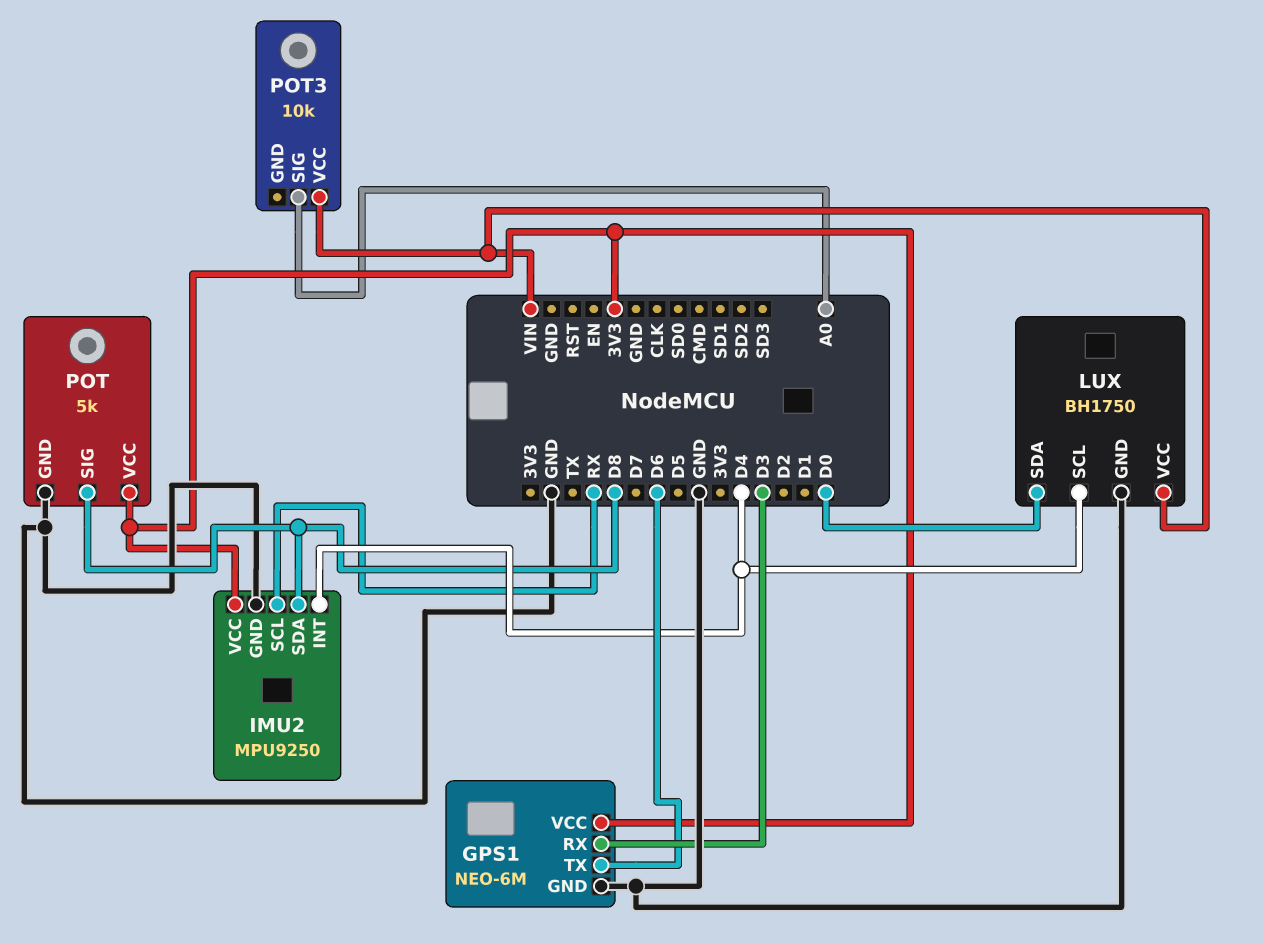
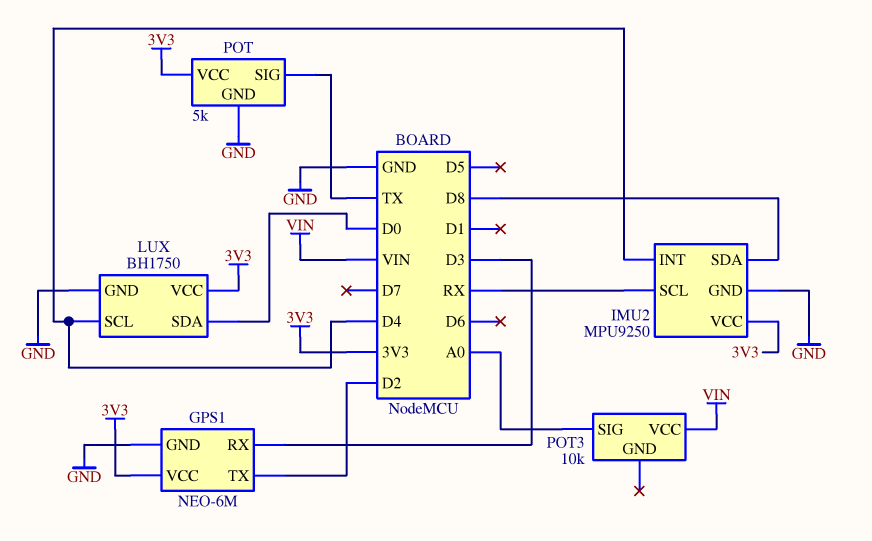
GPS1 pin TX: D6 -> D2
LUX pin VCC: VIN -> 3V3
POT pin SIG: D8 -> TX

